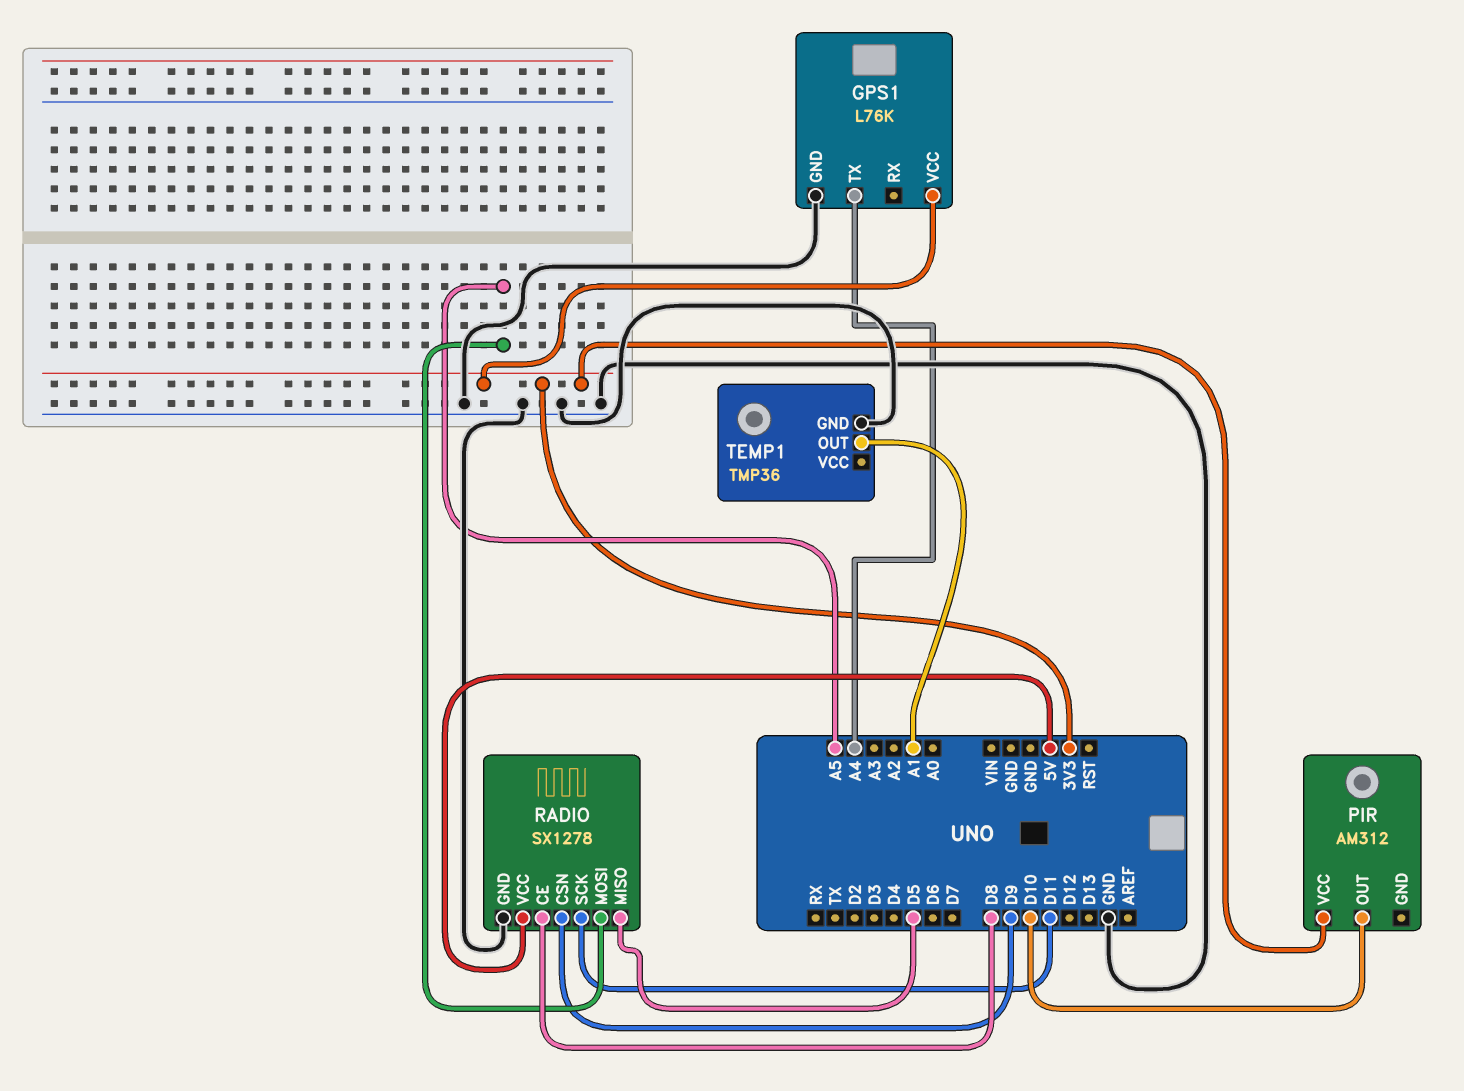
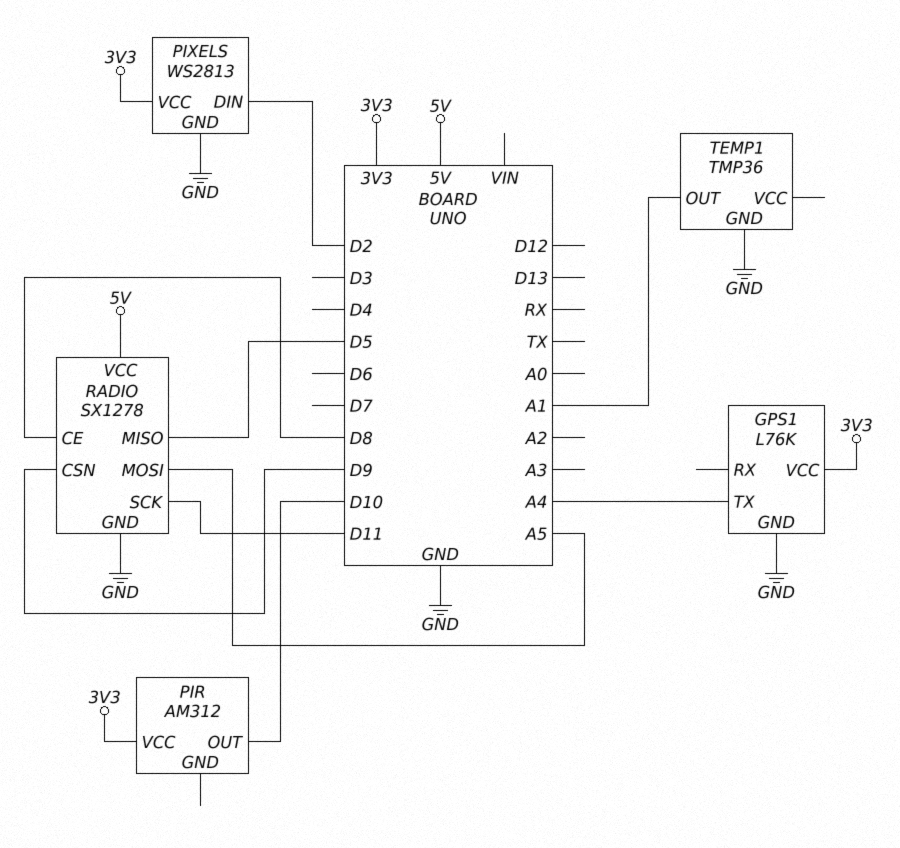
PIXELS: none -> WS2813
PIXELS pin DIN: none -> D2
PIXELS pin GND: none -> GND
PIXELS pin VCC: none -> 3V3

